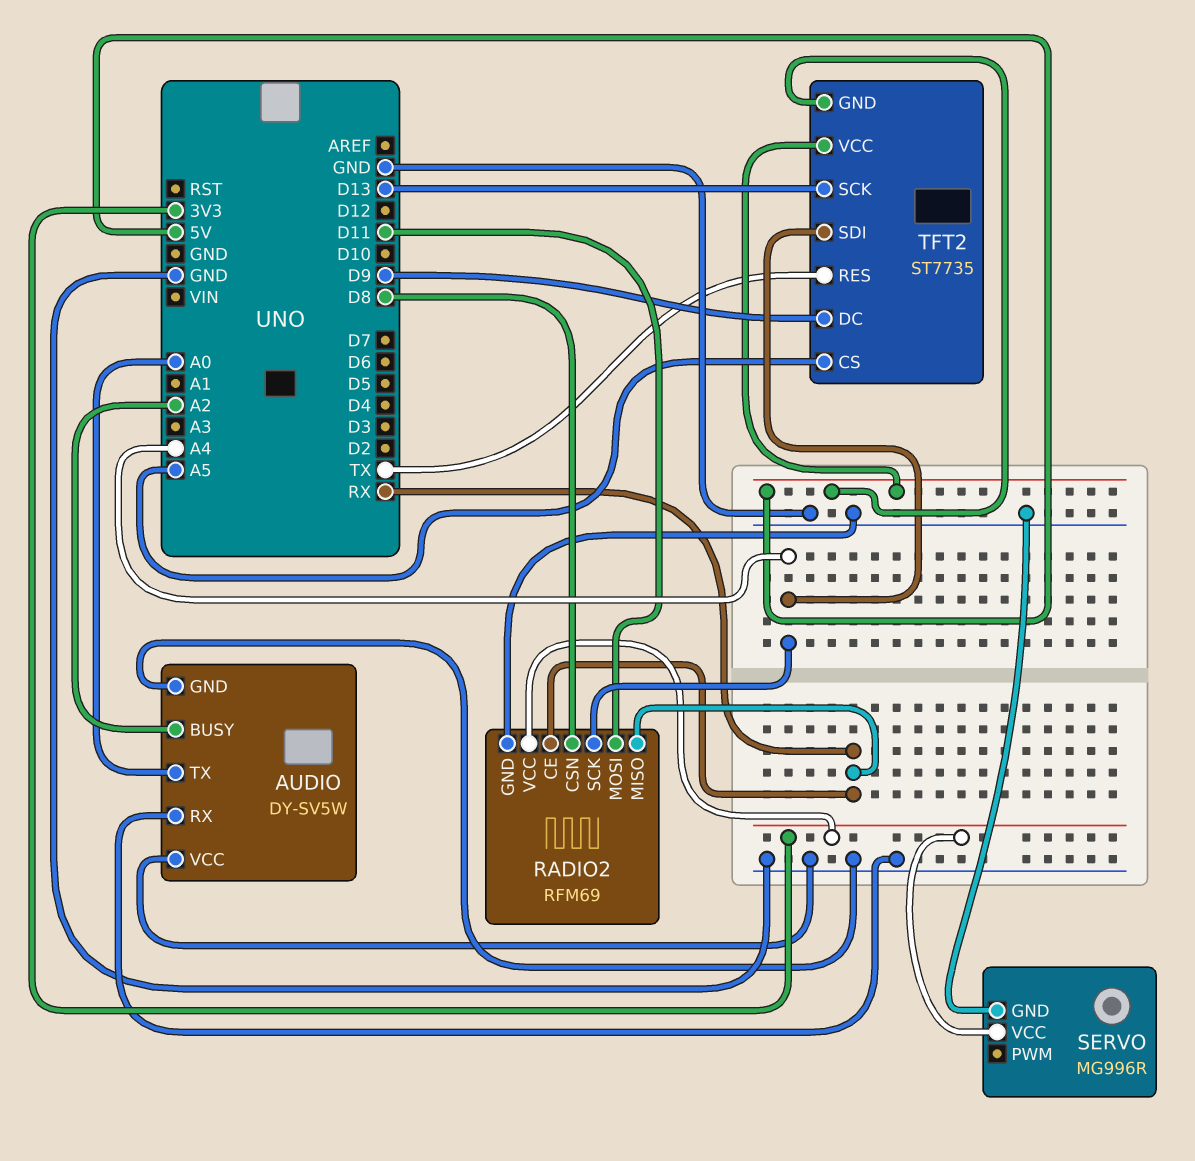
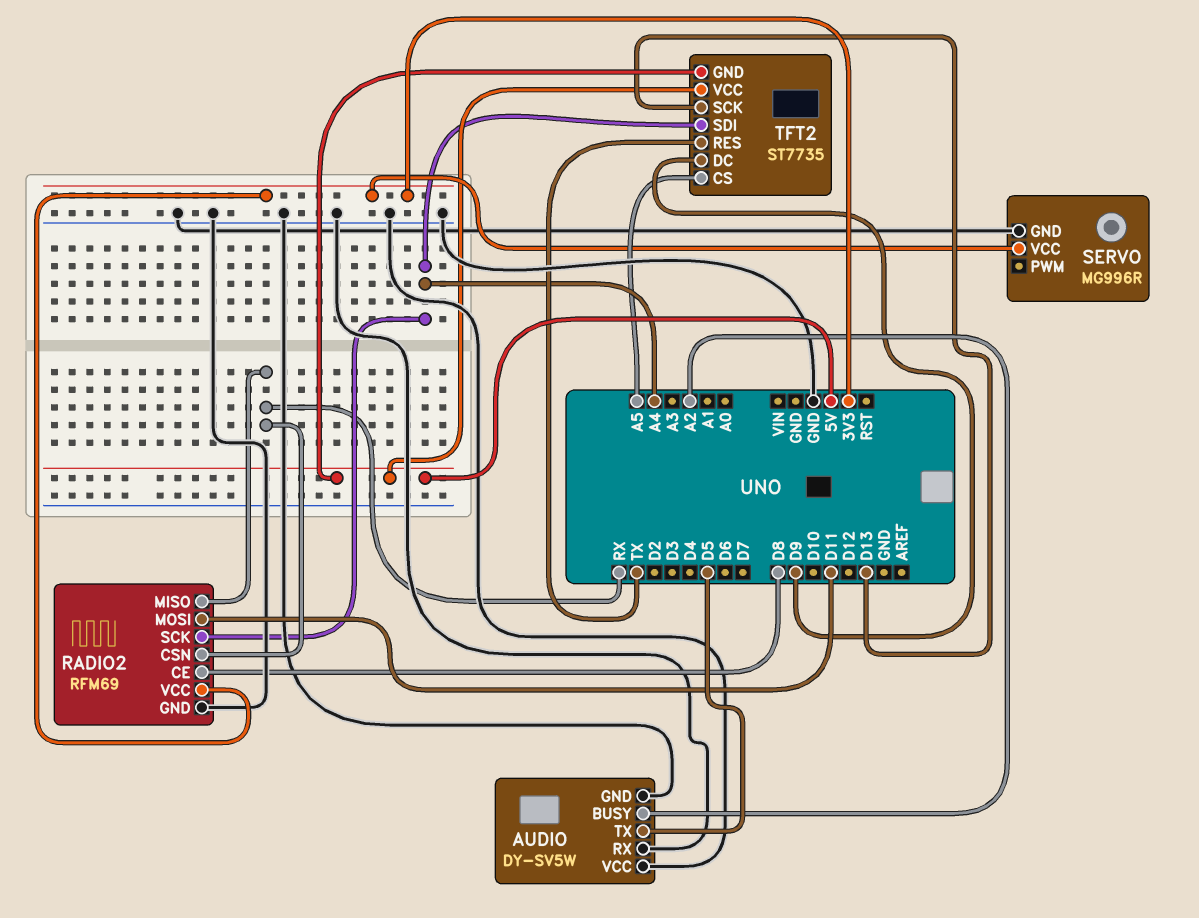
AUDIO pin TX: A0 -> D5
RADIO2 pin CE: RX -> D8
RADIO2 pin CSN: D8 -> RX

